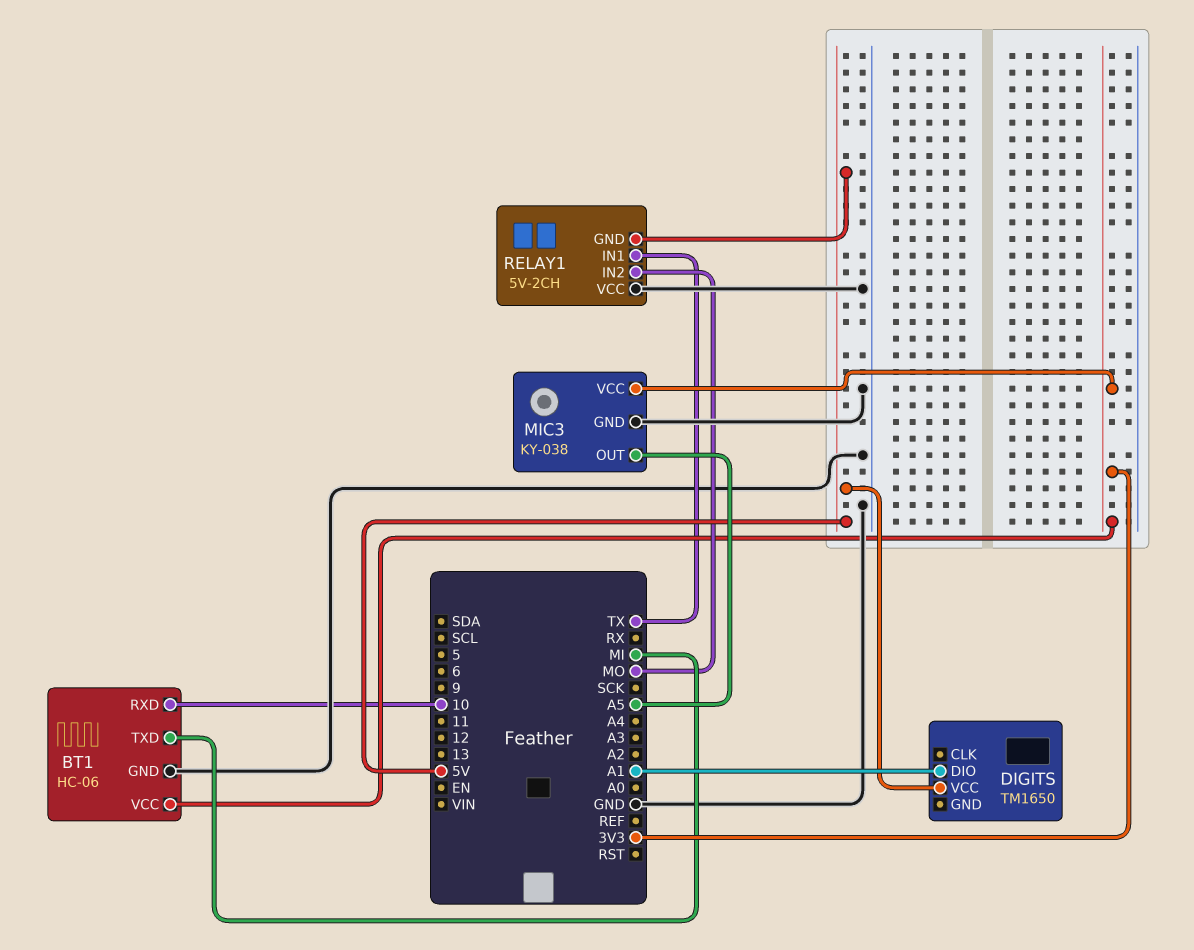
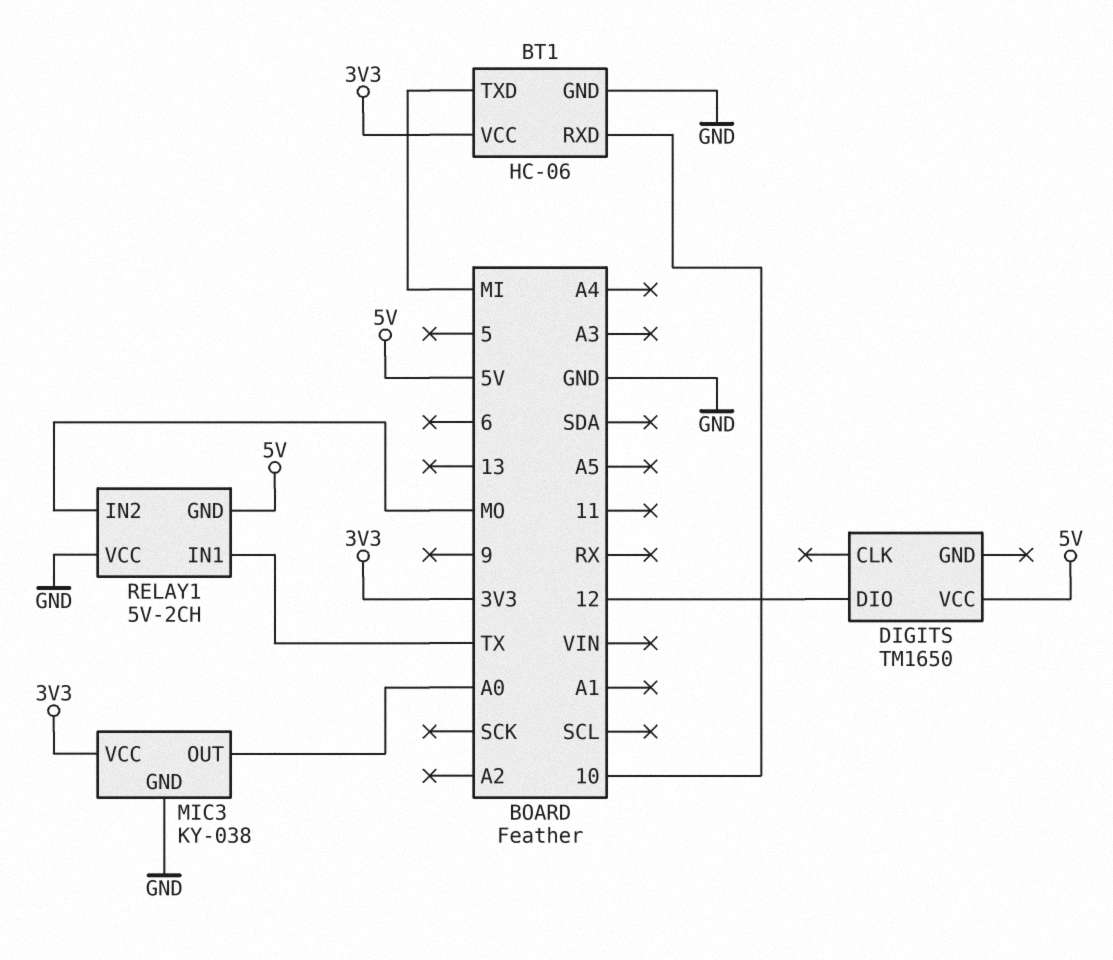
DIGITS pin DIO: A1 -> 12
MIC3 pin OUT: A5 -> A0

